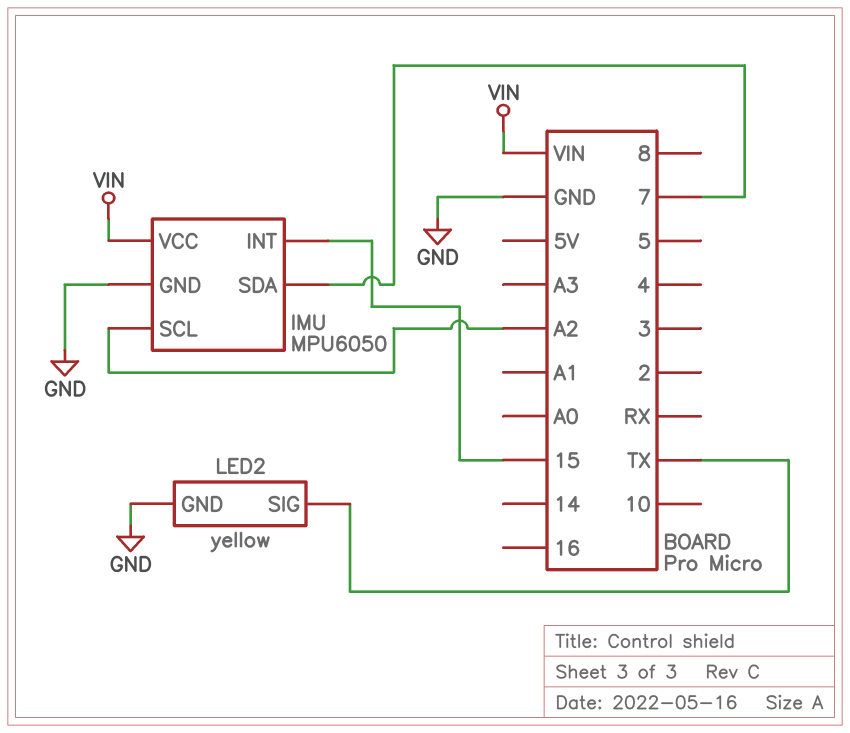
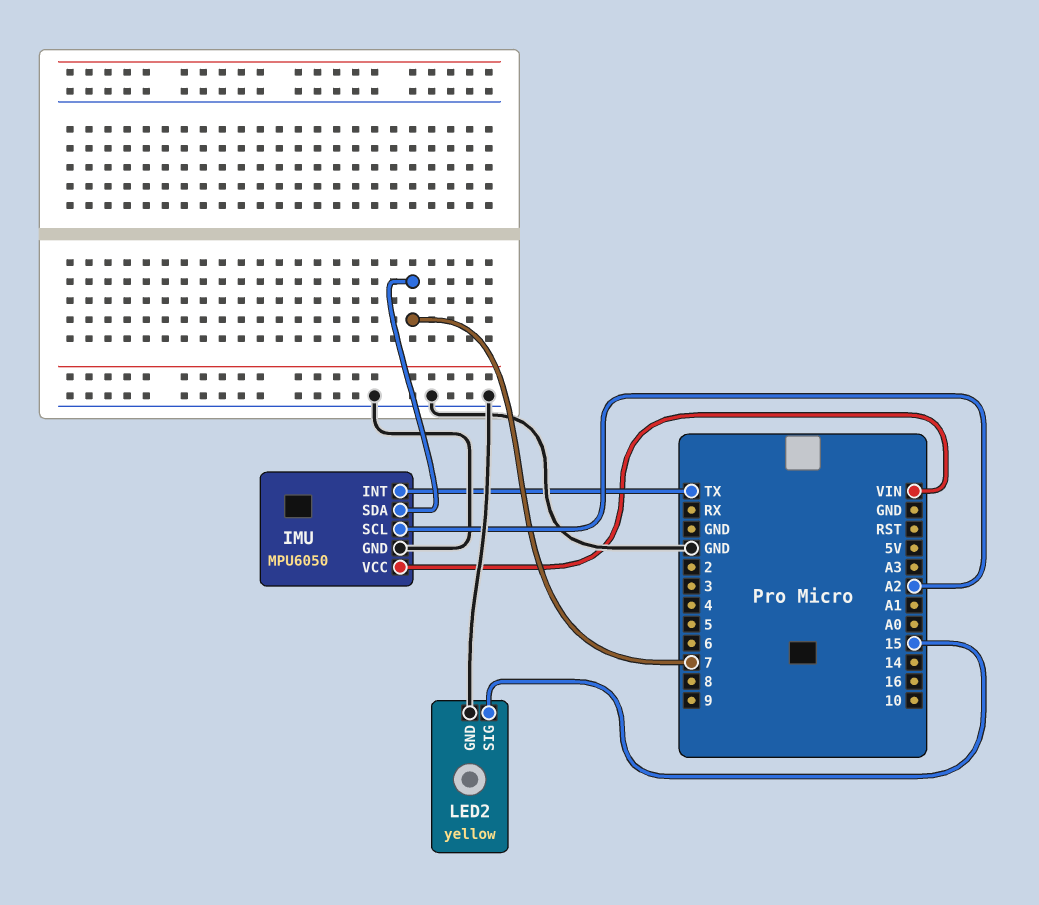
IMU pin INT: 15 -> TX
LED2 pin SIG: TX -> 15

